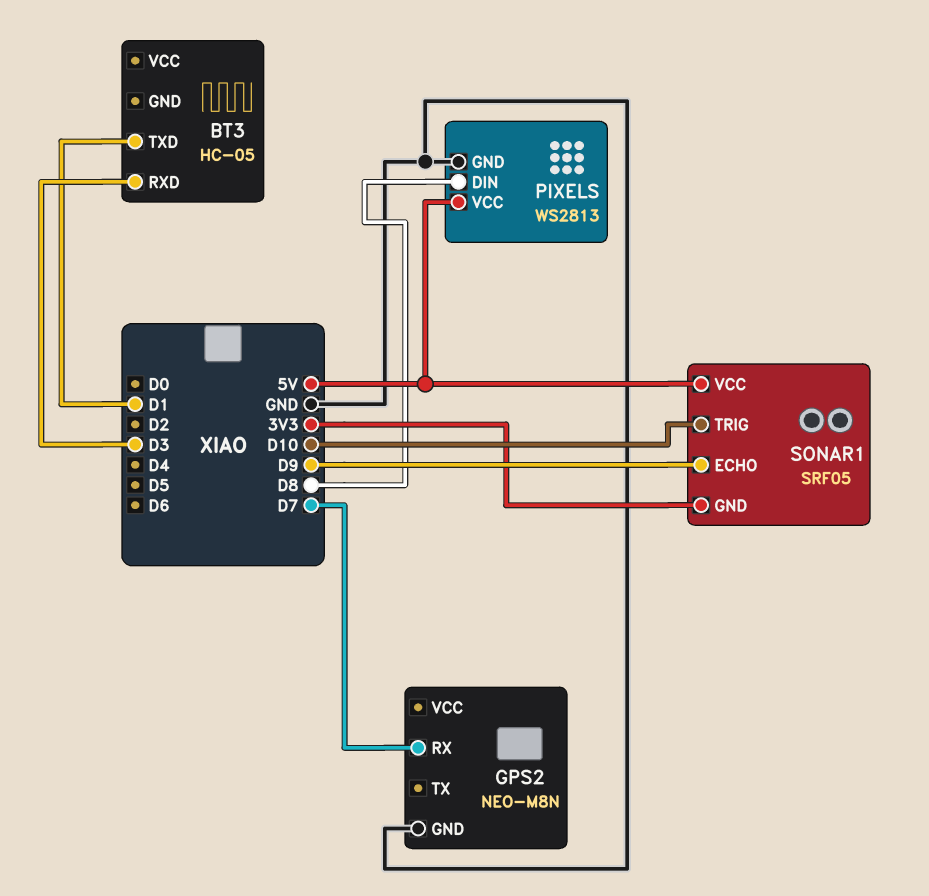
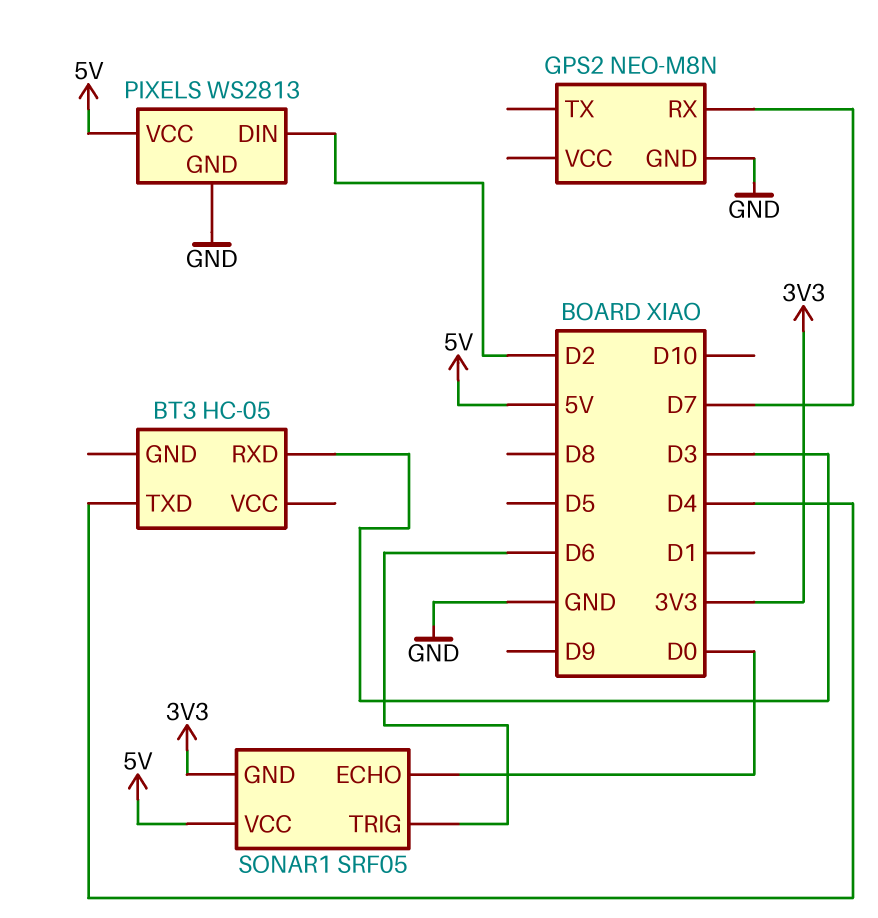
BT3 pin TXD: D1 -> D4
PIXELS pin DIN: D8 -> D2
SONAR1 pin ECHO: D9 -> D0
SONAR1 pin TRIG: D10 -> D6

